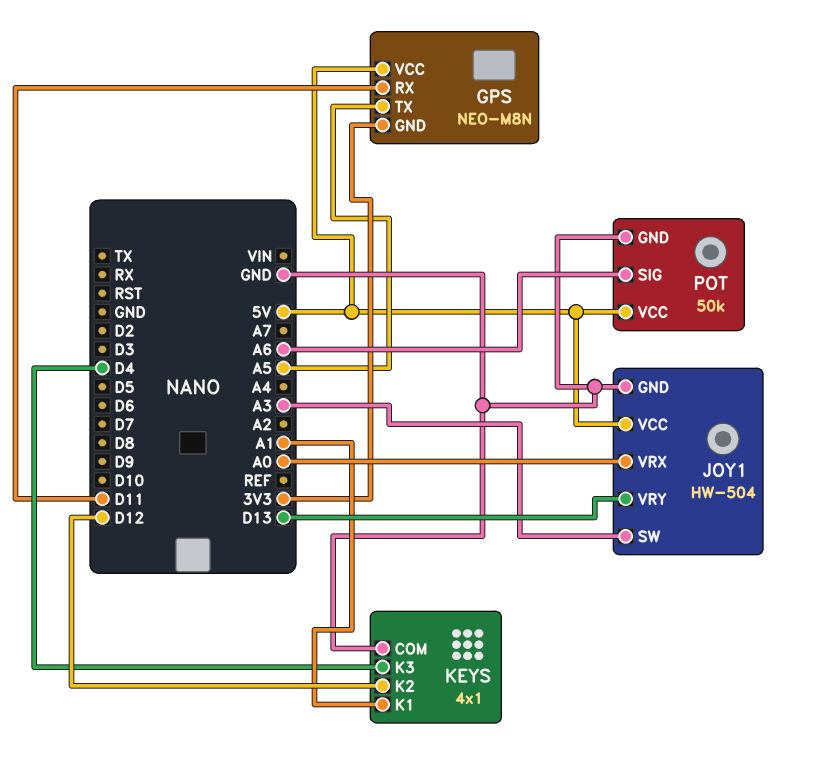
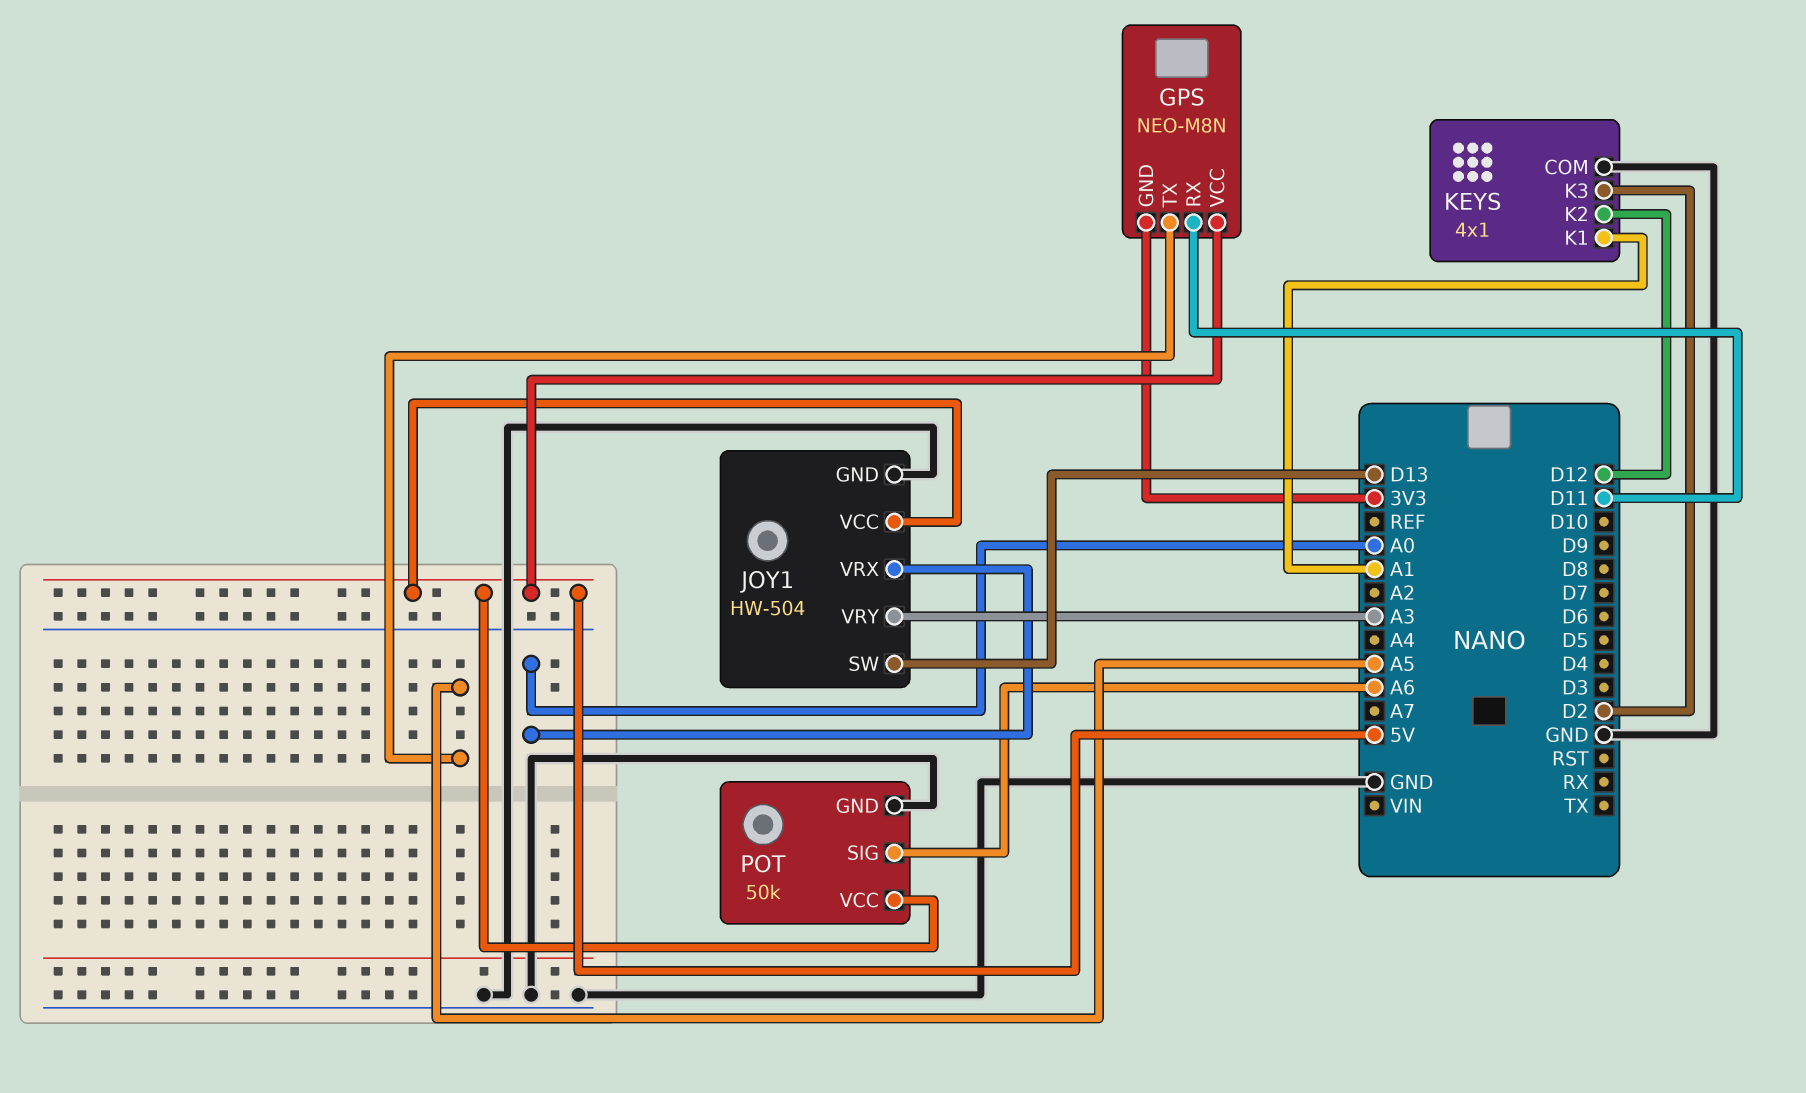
JOY1 pin SW: A3 -> D13
JOY1 pin VRY: D13 -> A3
KEYS pin K3: D4 -> D2

